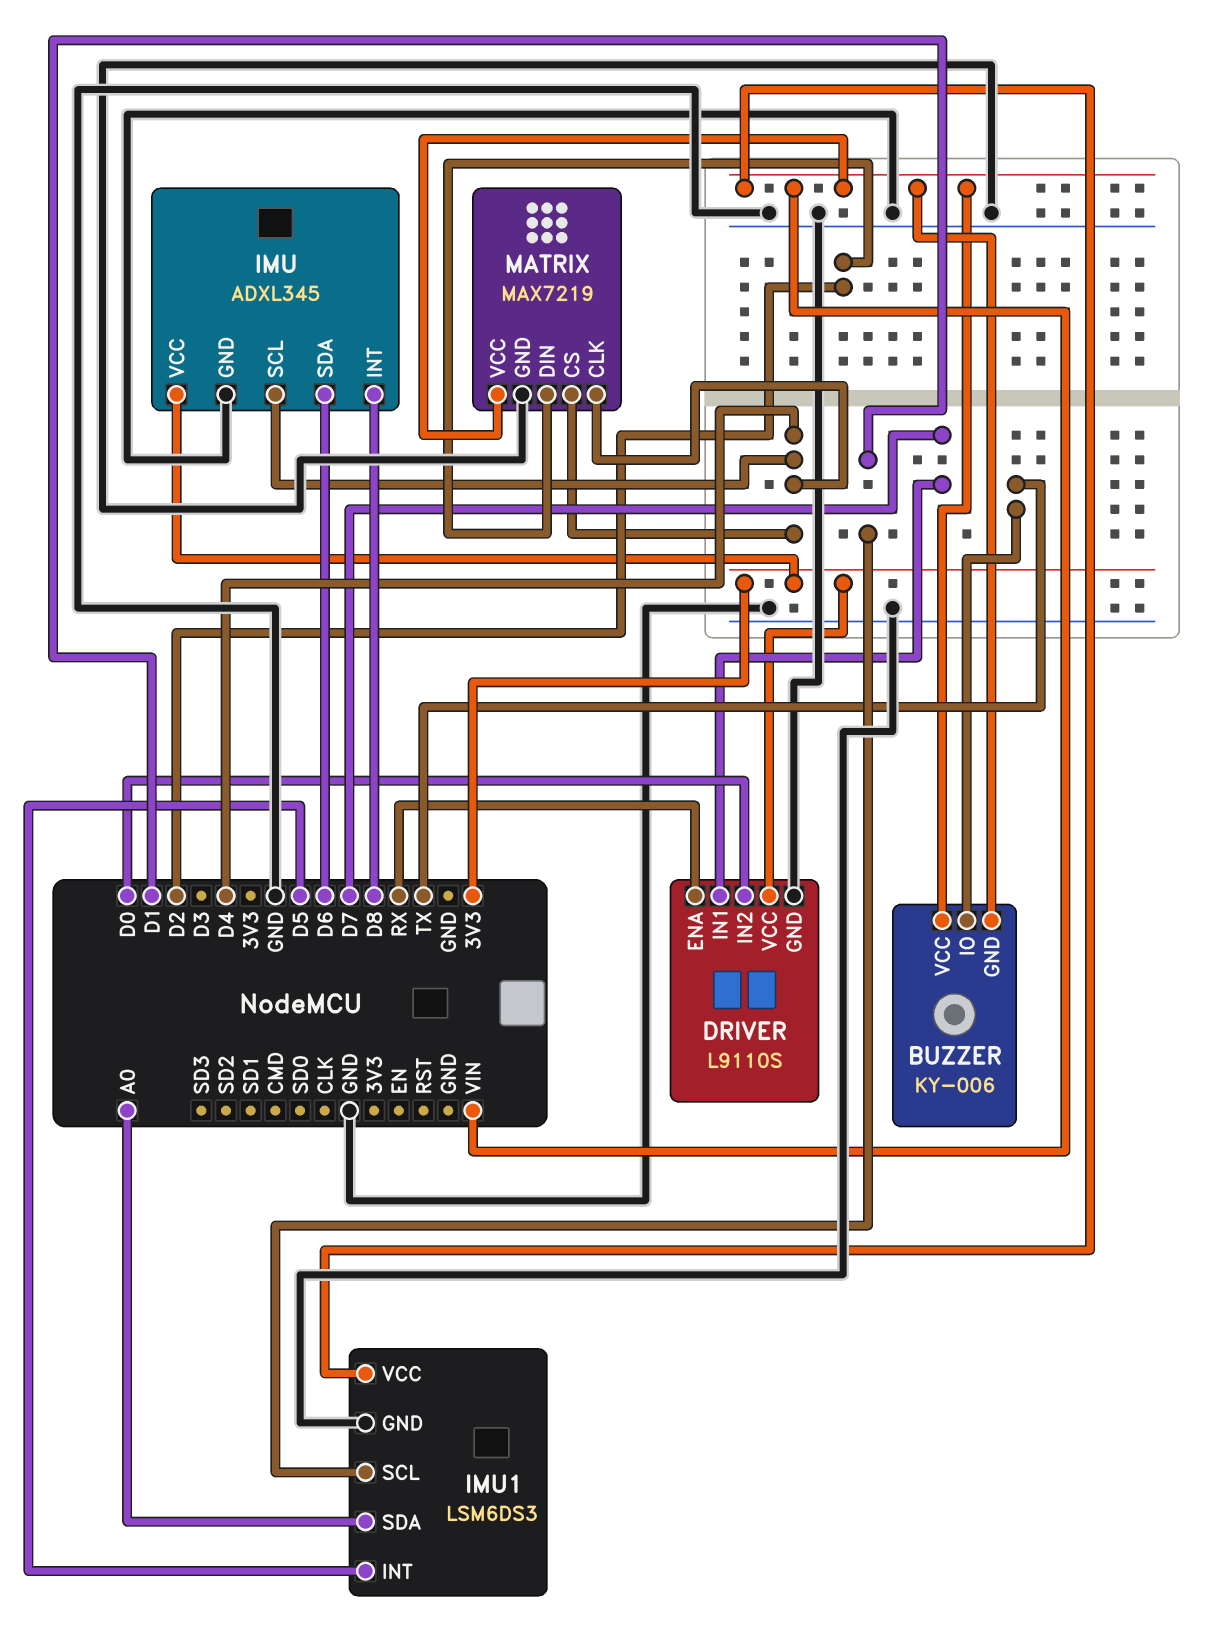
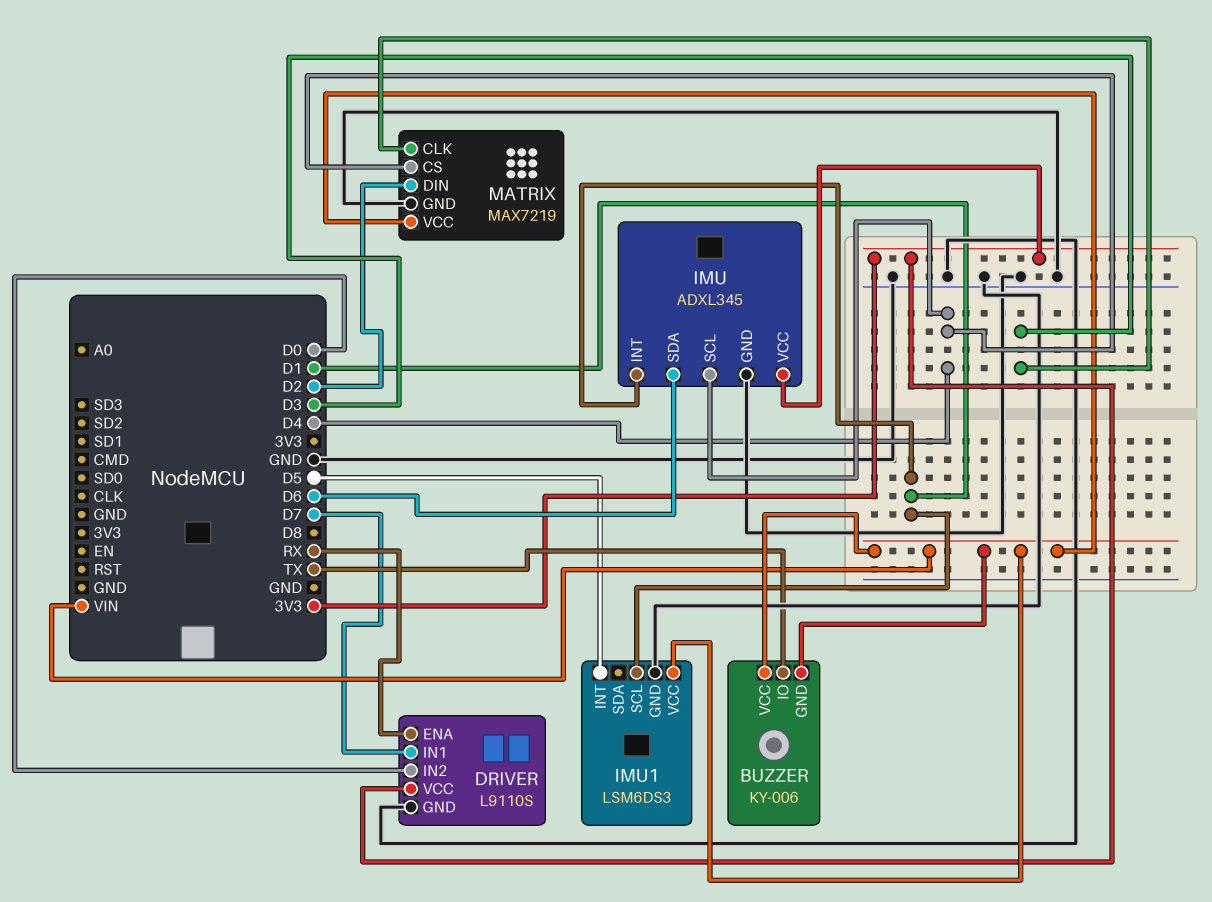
IMU pin INT: D8 -> D1
IMU1 pin SDA: A0 -> none
MATRIX pin CLK: D4 -> D3

